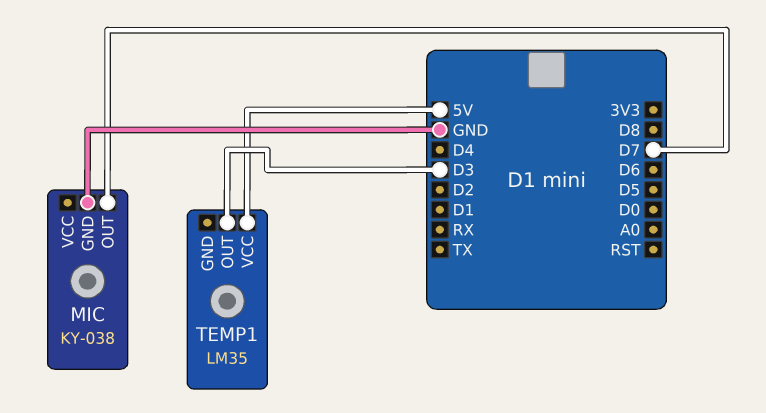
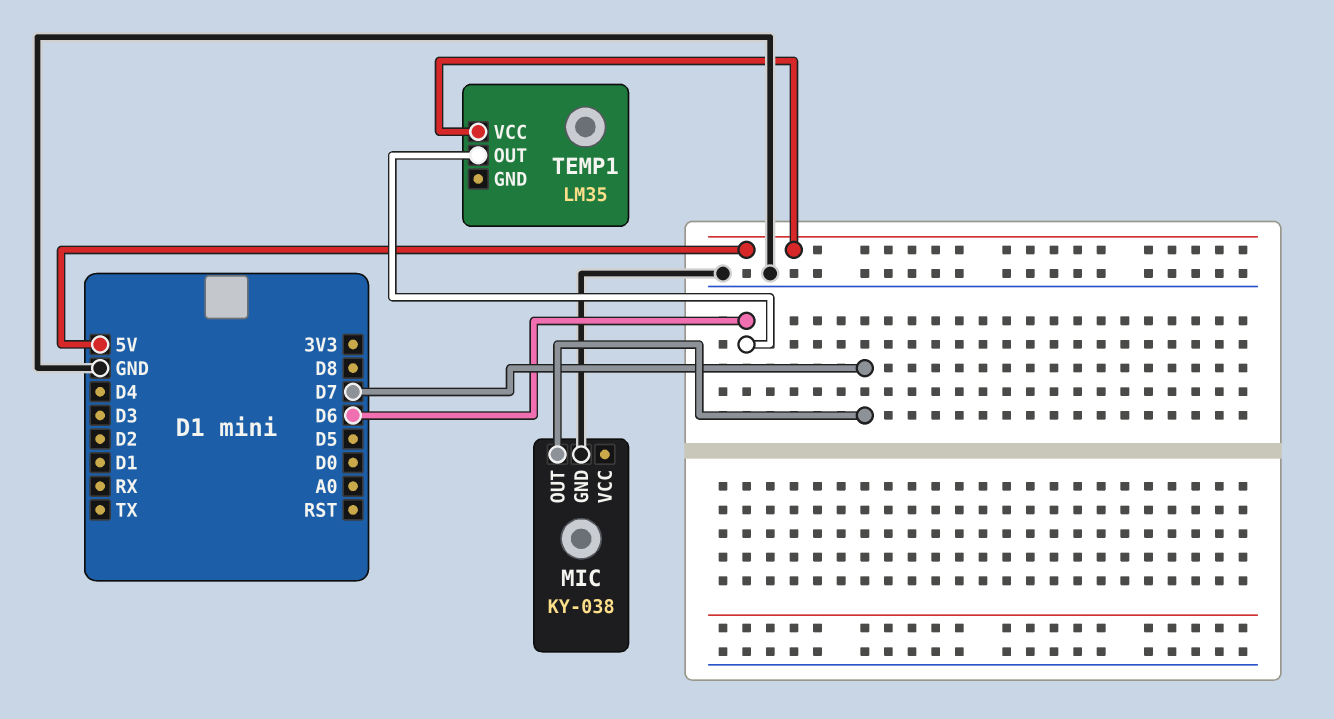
TEMP1 pin OUT: D3 -> D6

